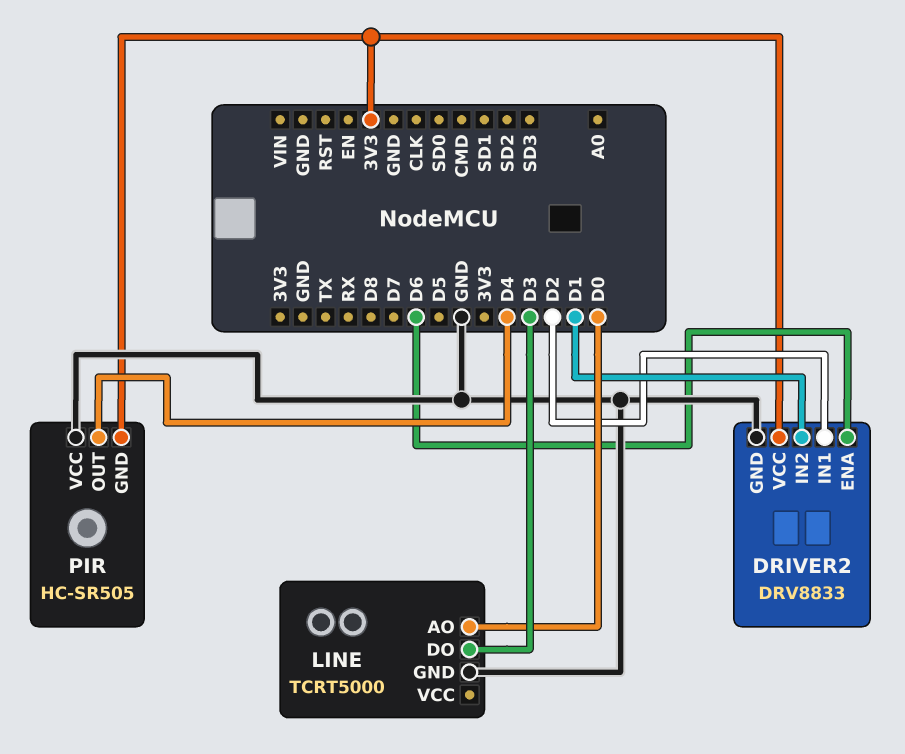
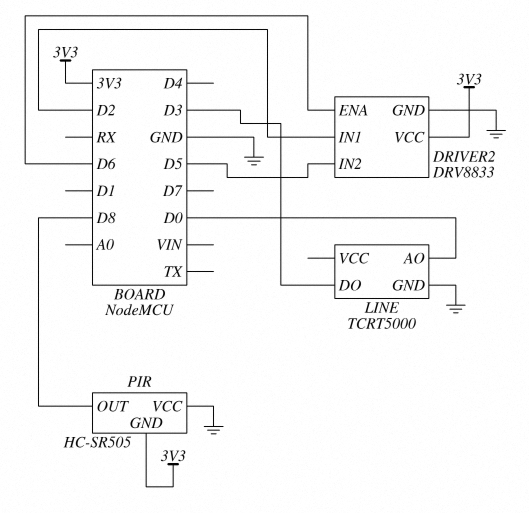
DRIVER2 pin IN2: D1 -> D5
PIR pin OUT: D4 -> D8

